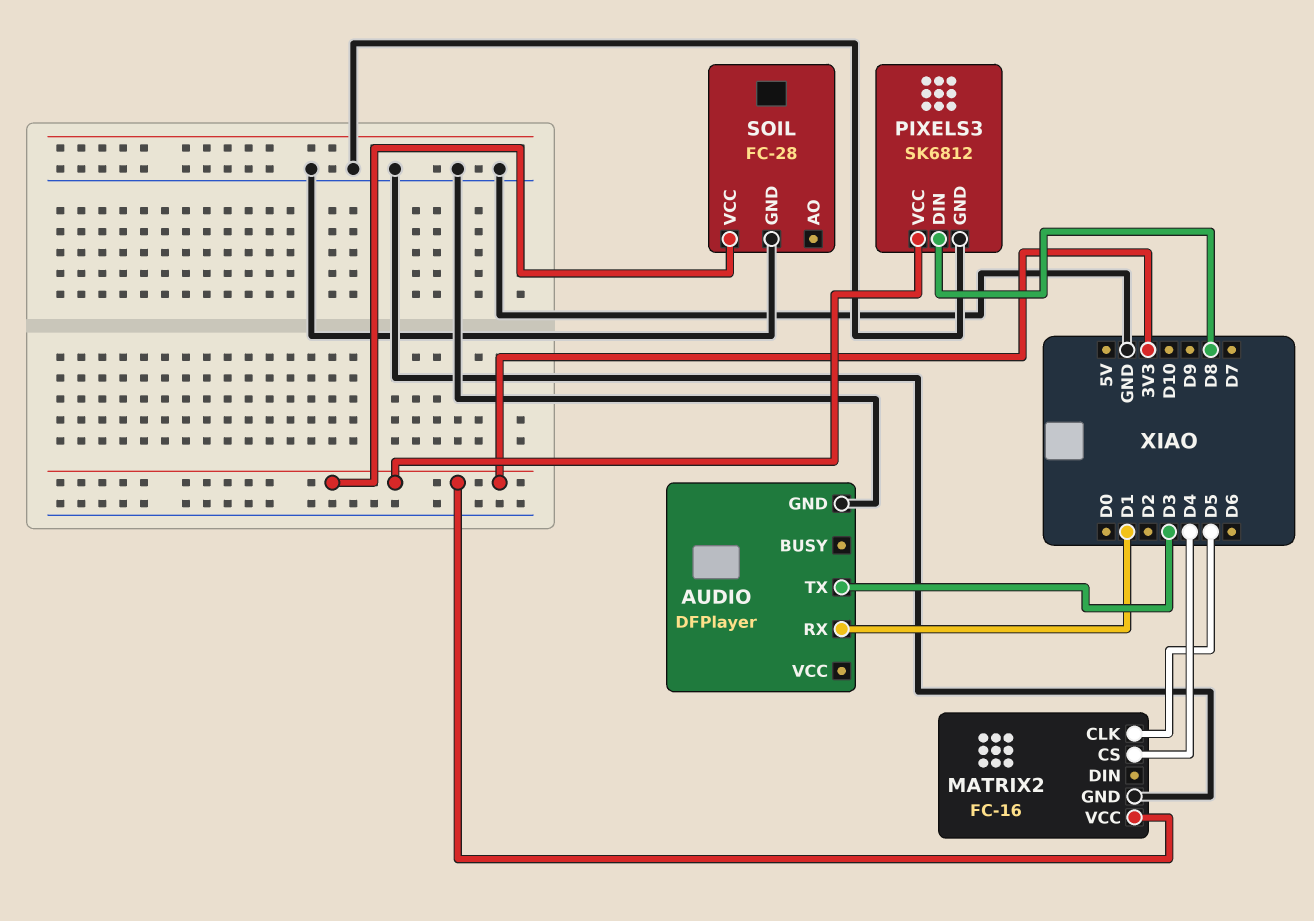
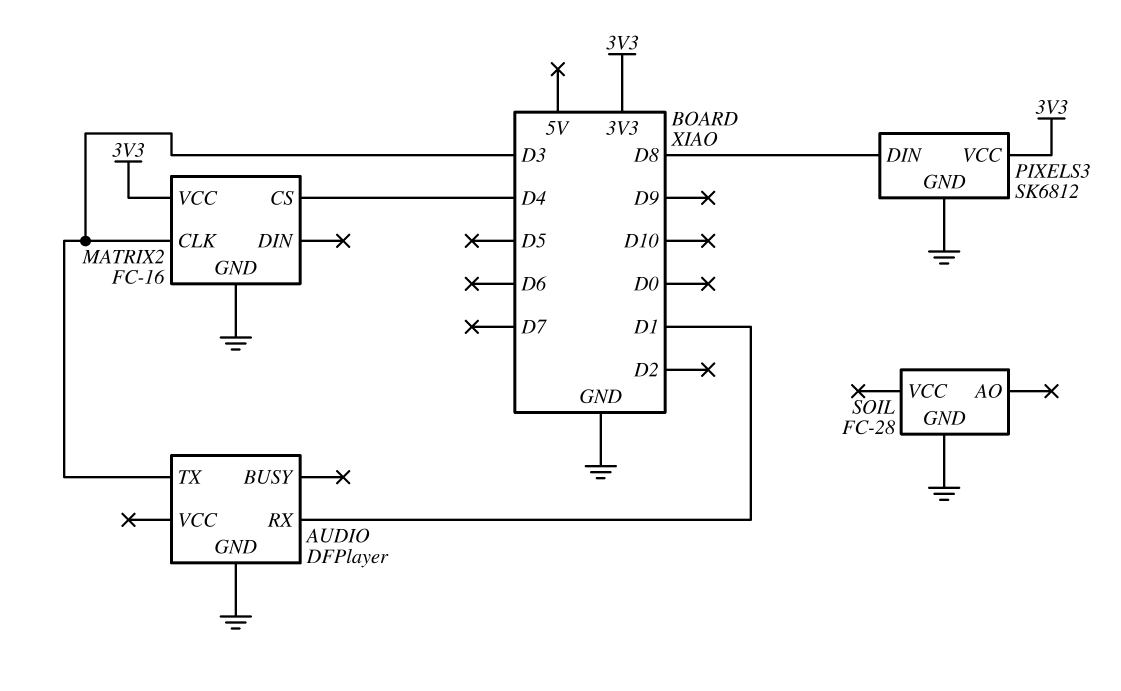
MATRIX2 pin CLK: D5 -> D3
SOIL pin VCC: 3V3 -> none

